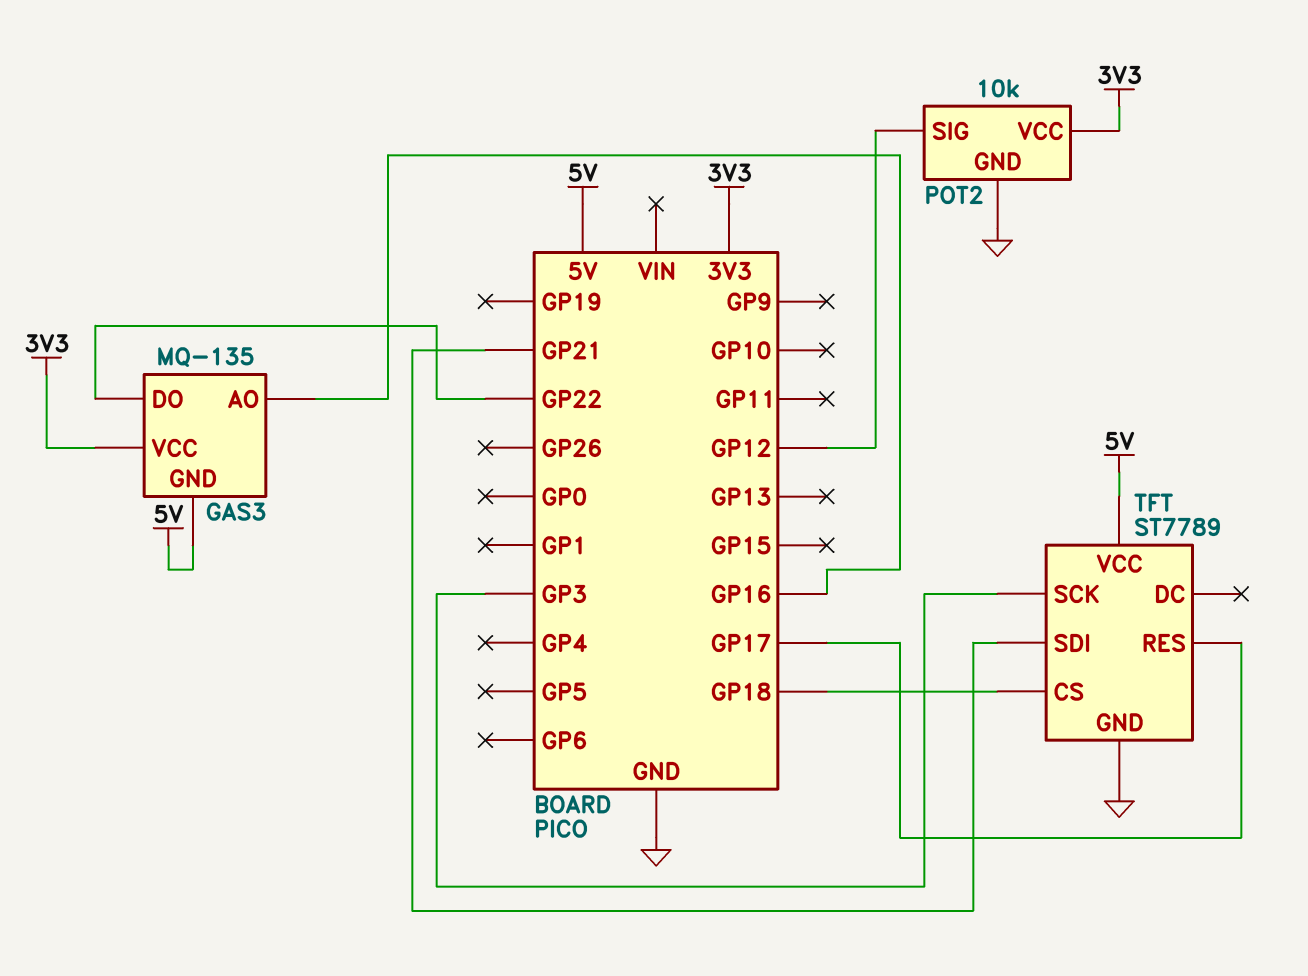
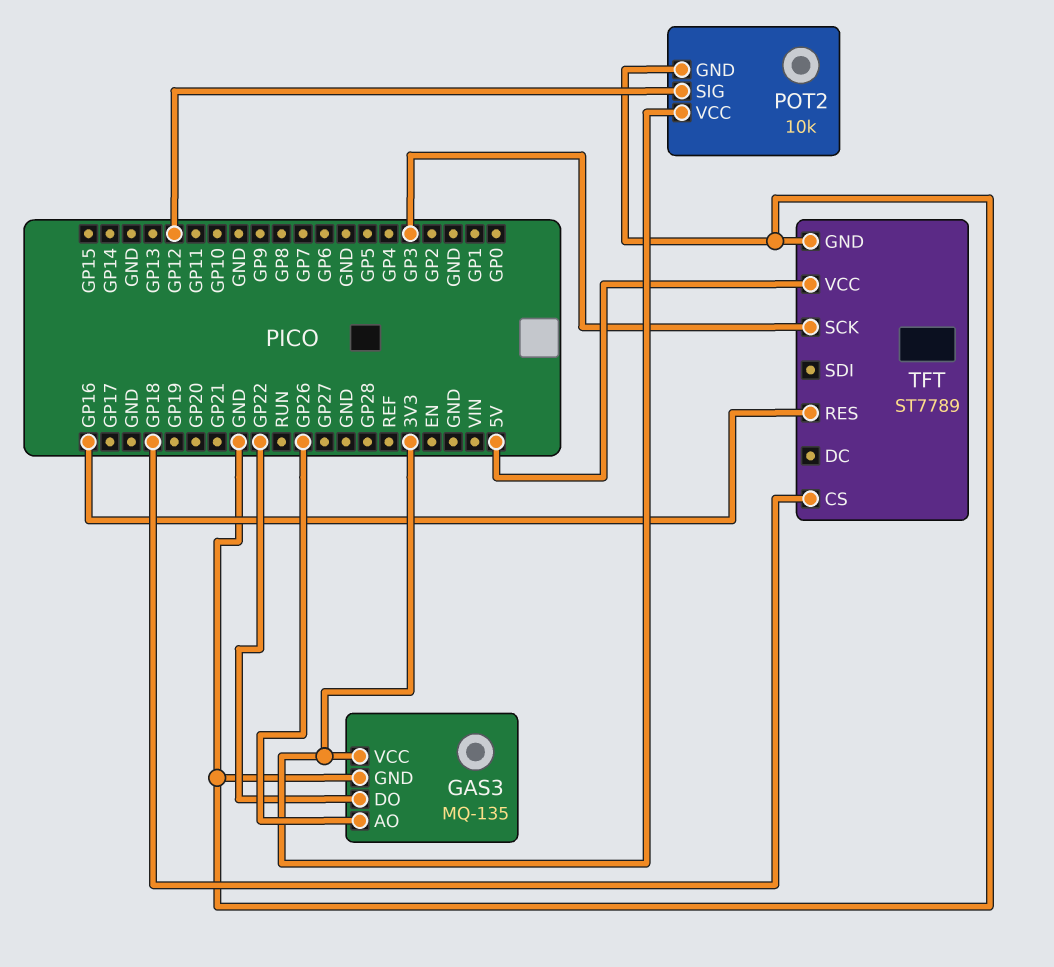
GAS3 pin AO: GP16 -> GP26
GAS3 pin GND: 5V -> GND
TFT pin RES: GP17 -> GP16
TFT pin SDI: GP21 -> none

